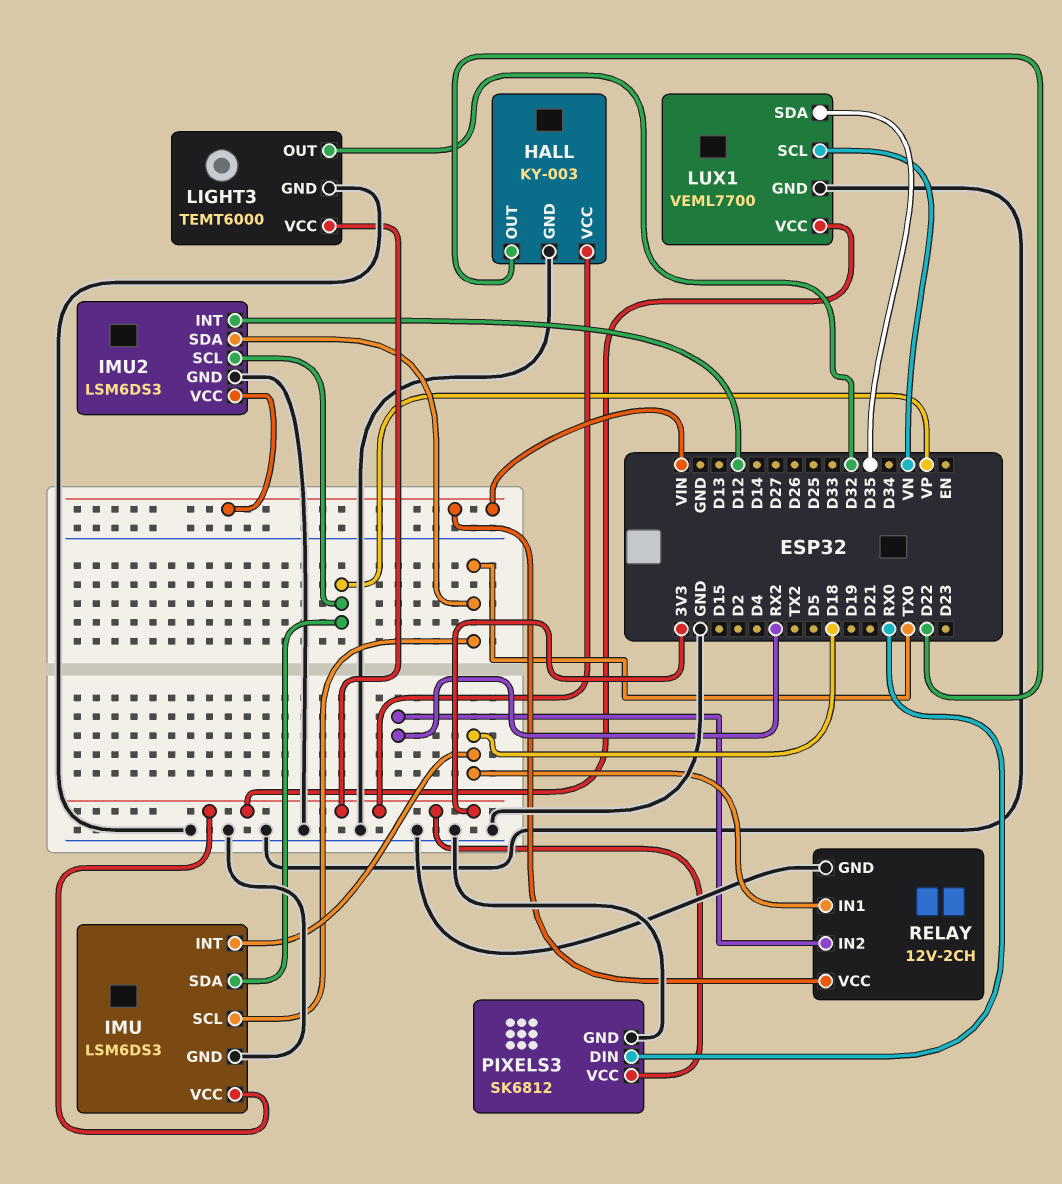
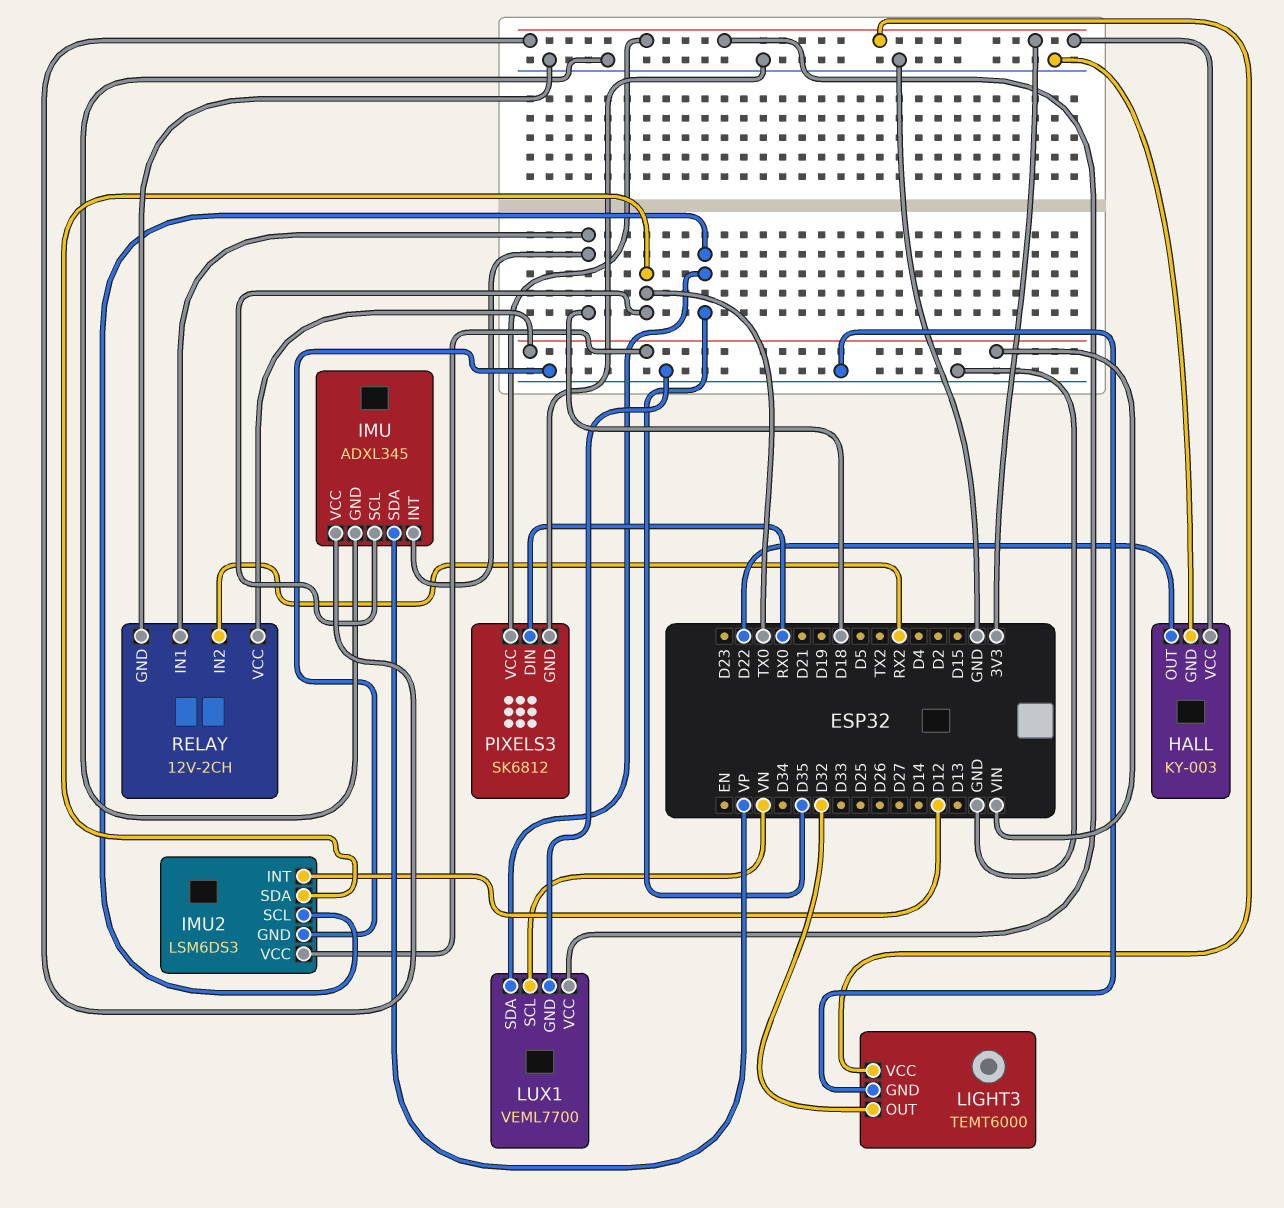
IMU: LSM6DS3 -> ADXL345
IMU2 pin SCL: VP -> D35

